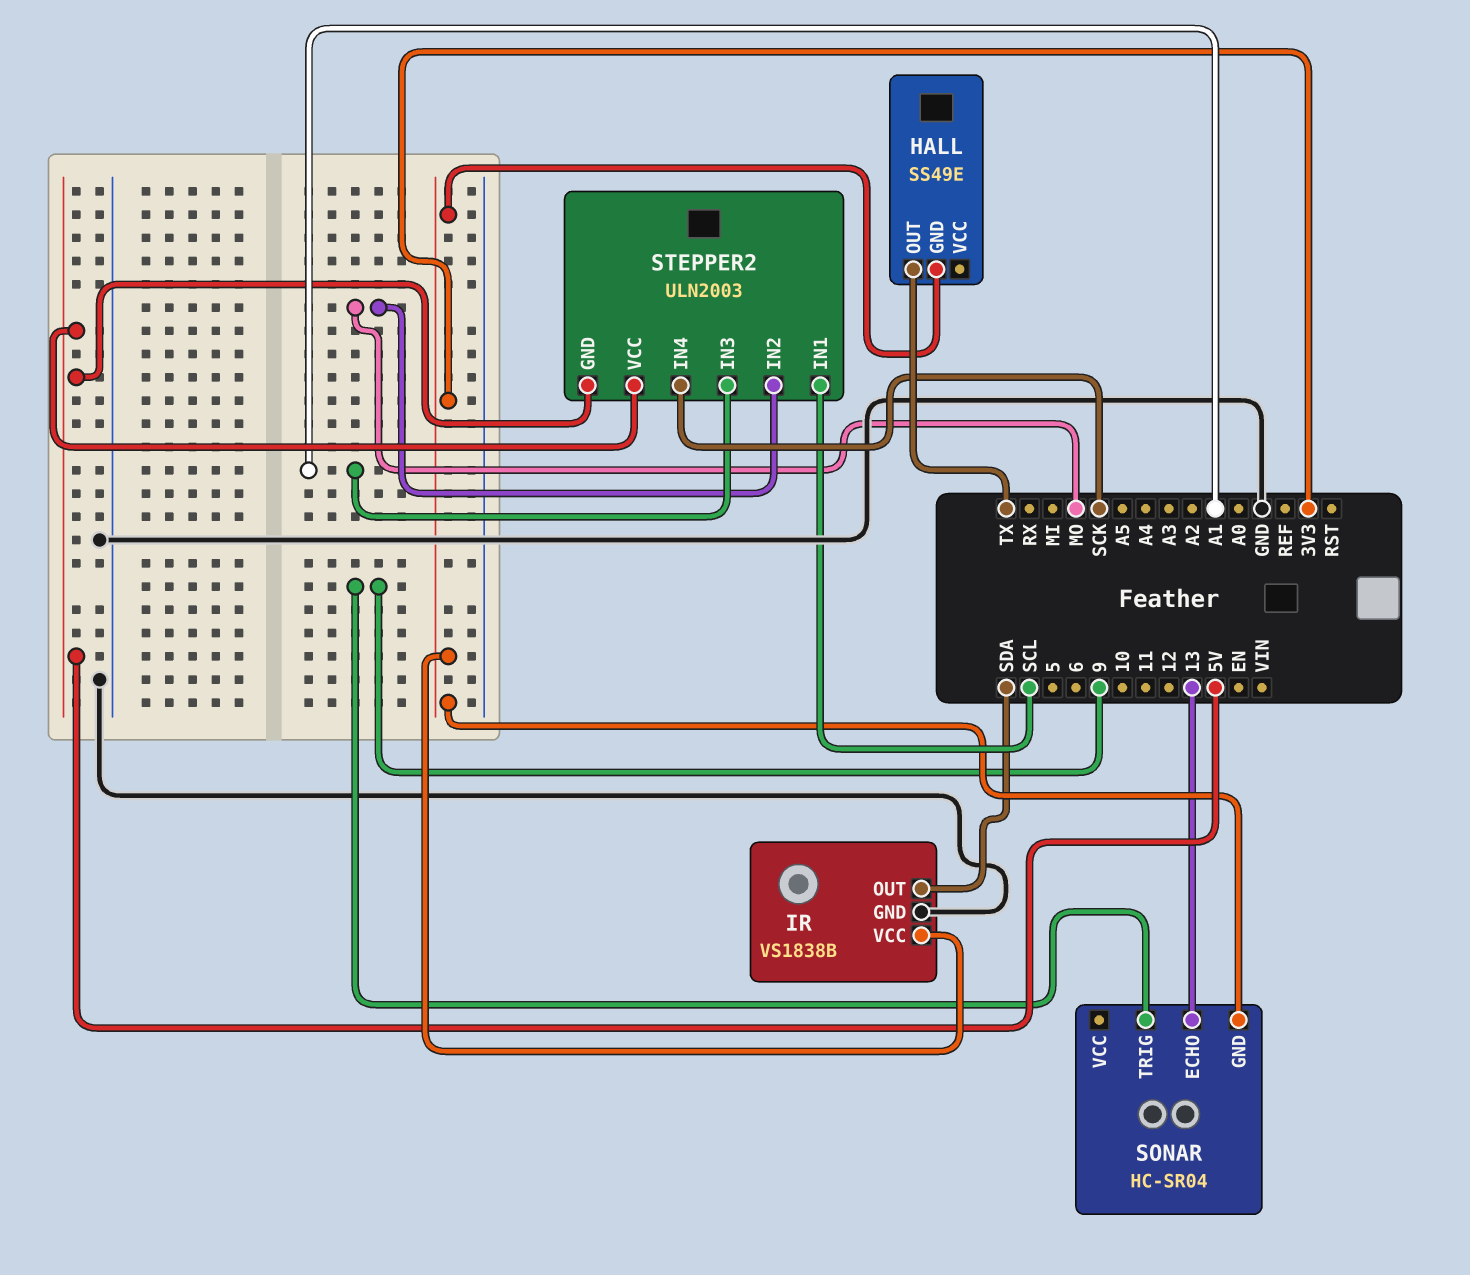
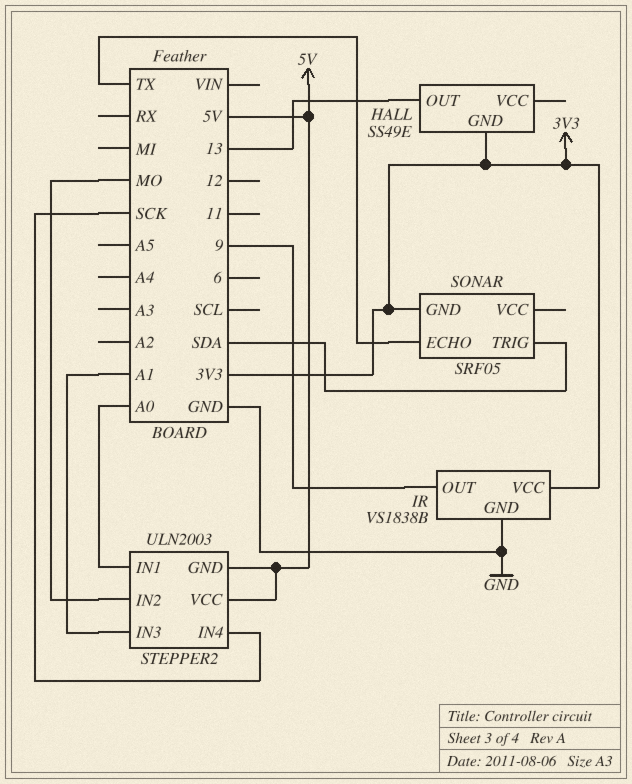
HALL pin OUT: TX -> 13
IR pin OUT: SDA -> 9
SONAR: HC-SR04 -> SRF05
SONAR pin ECHO: 13 -> TX
SONAR pin TRIG: 9 -> SDA
STEPPER2 pin IN1: SCL -> A0

